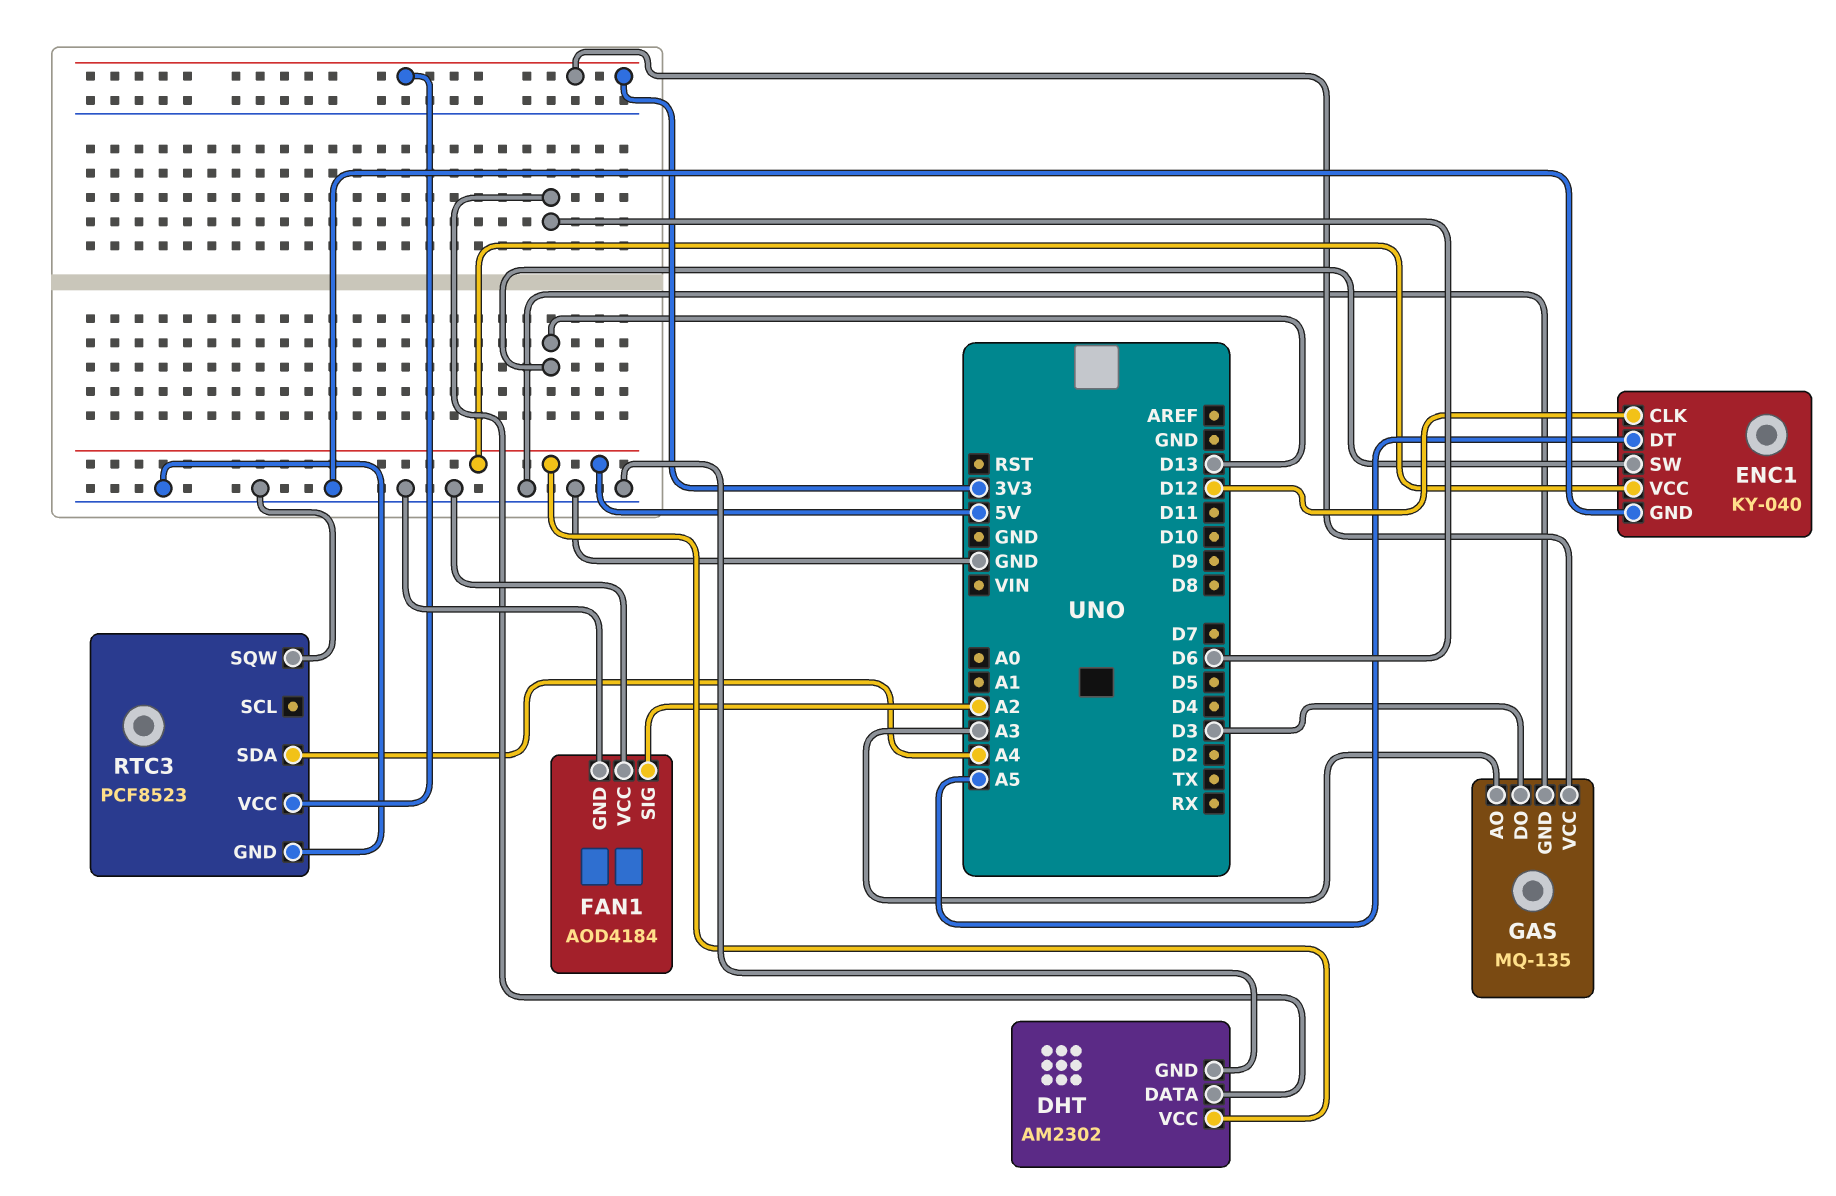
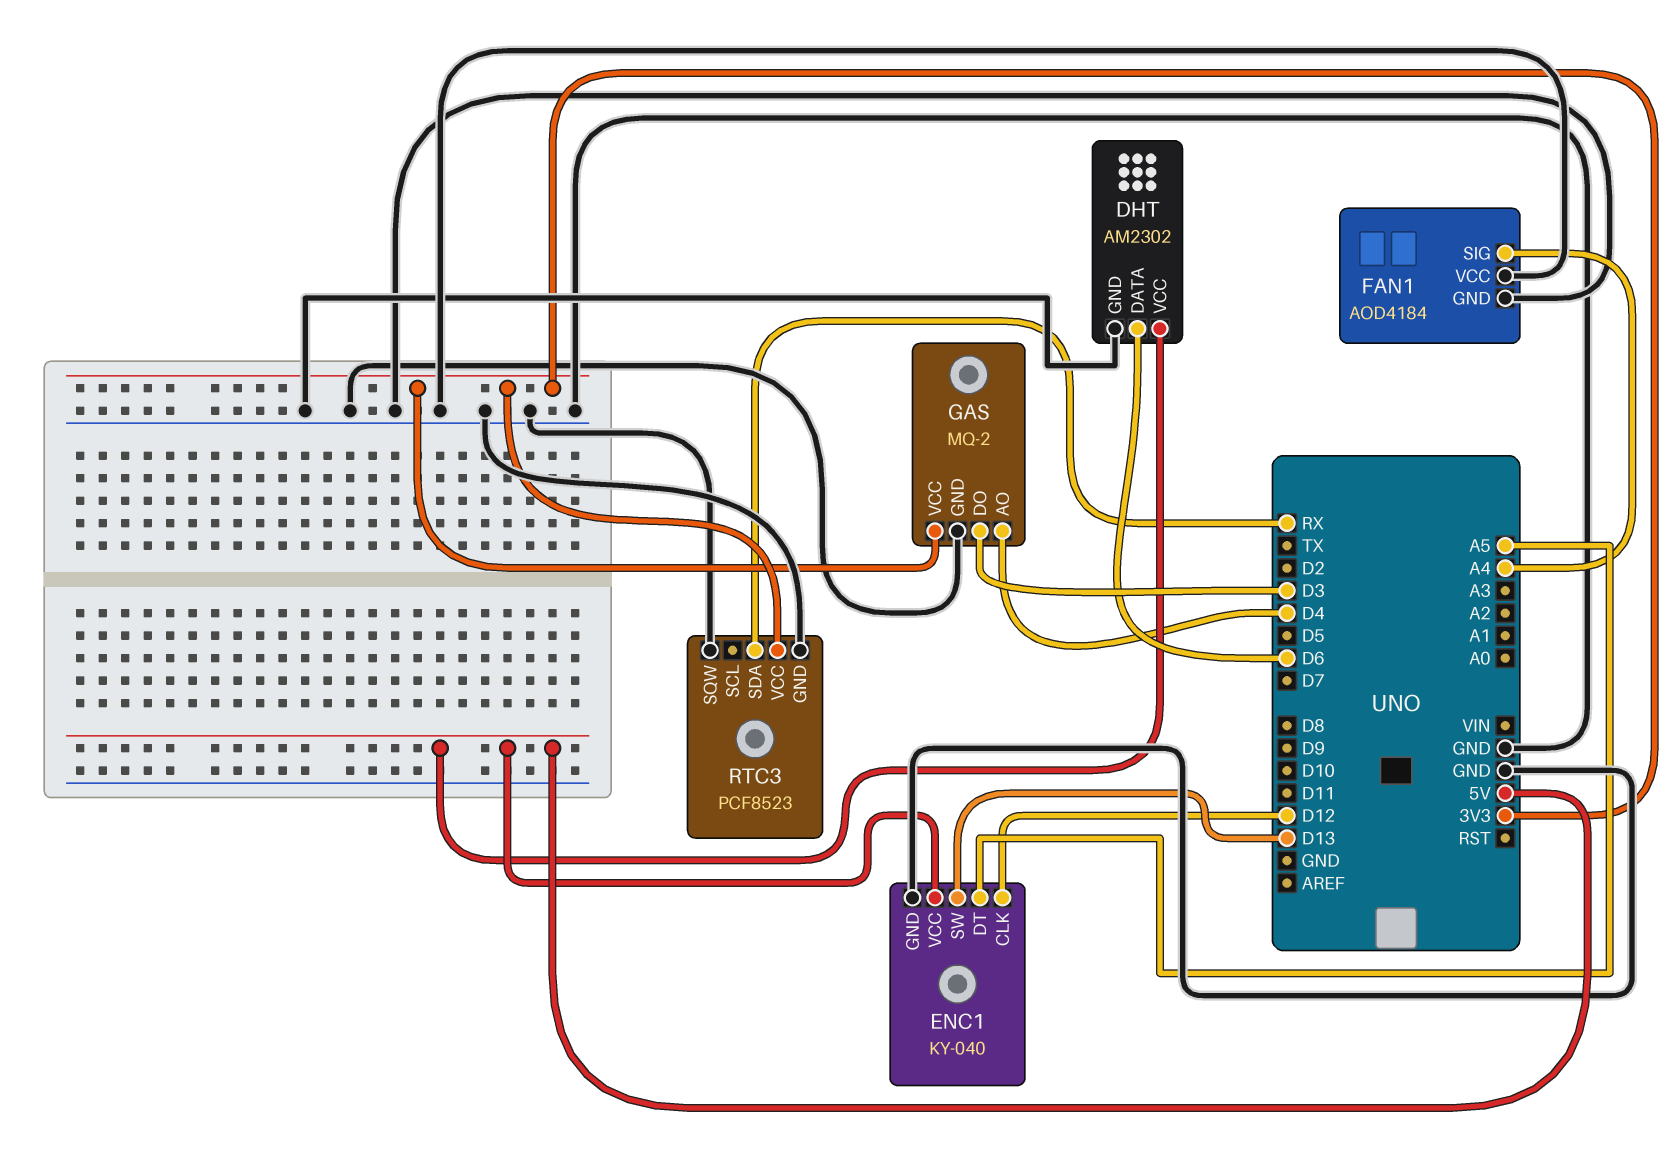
FAN1 pin SIG: A2 -> A4
GAS: MQ-135 -> MQ-2
GAS pin AO: A3 -> D4
RTC3 pin SDA: A4 -> RX

